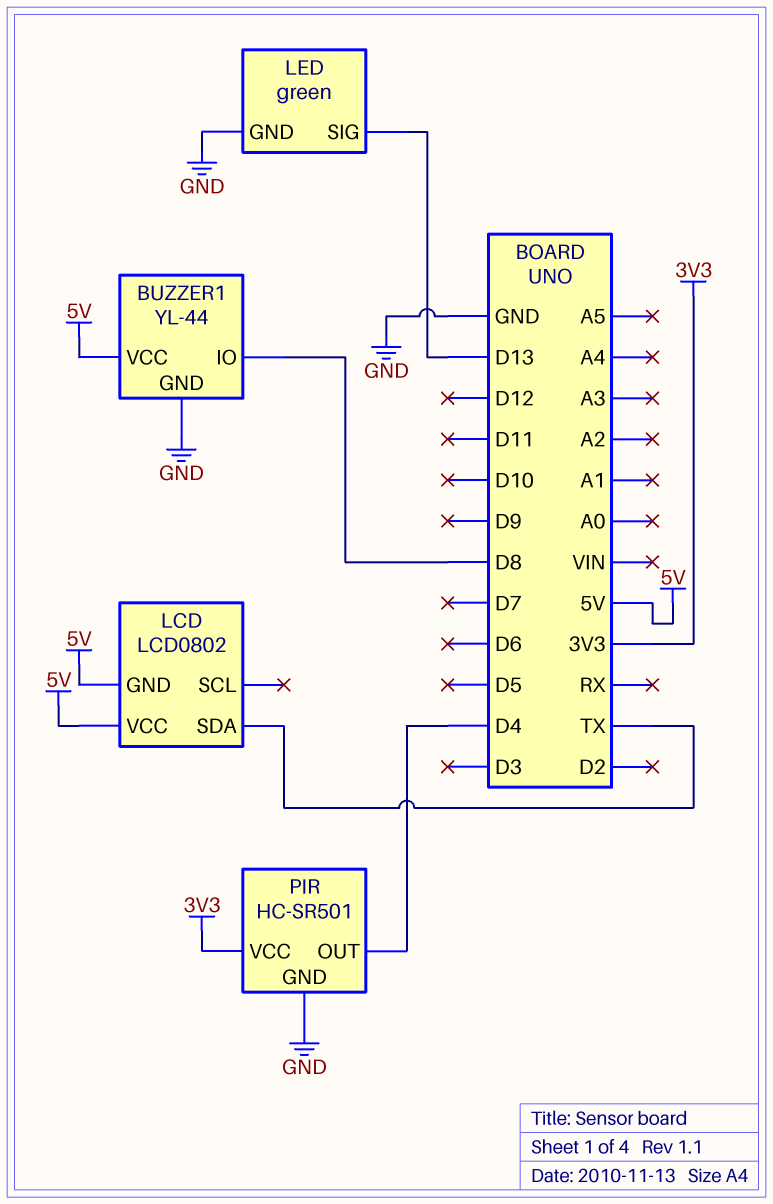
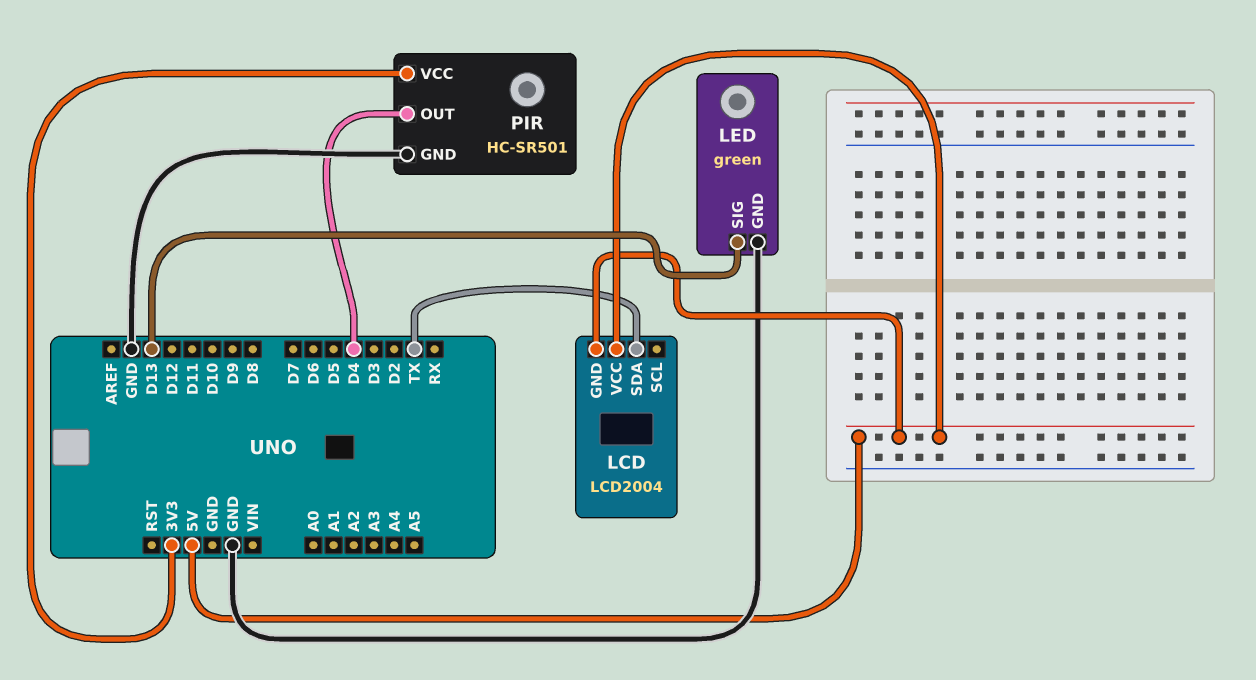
BUZZER1: YL-44 -> none
BUZZER1 pin GND: GND -> none
BUZZER1 pin IO: D8 -> none
BUZZER1 pin VCC: 5V -> none
LCD: LCD0802 -> LCD2004

